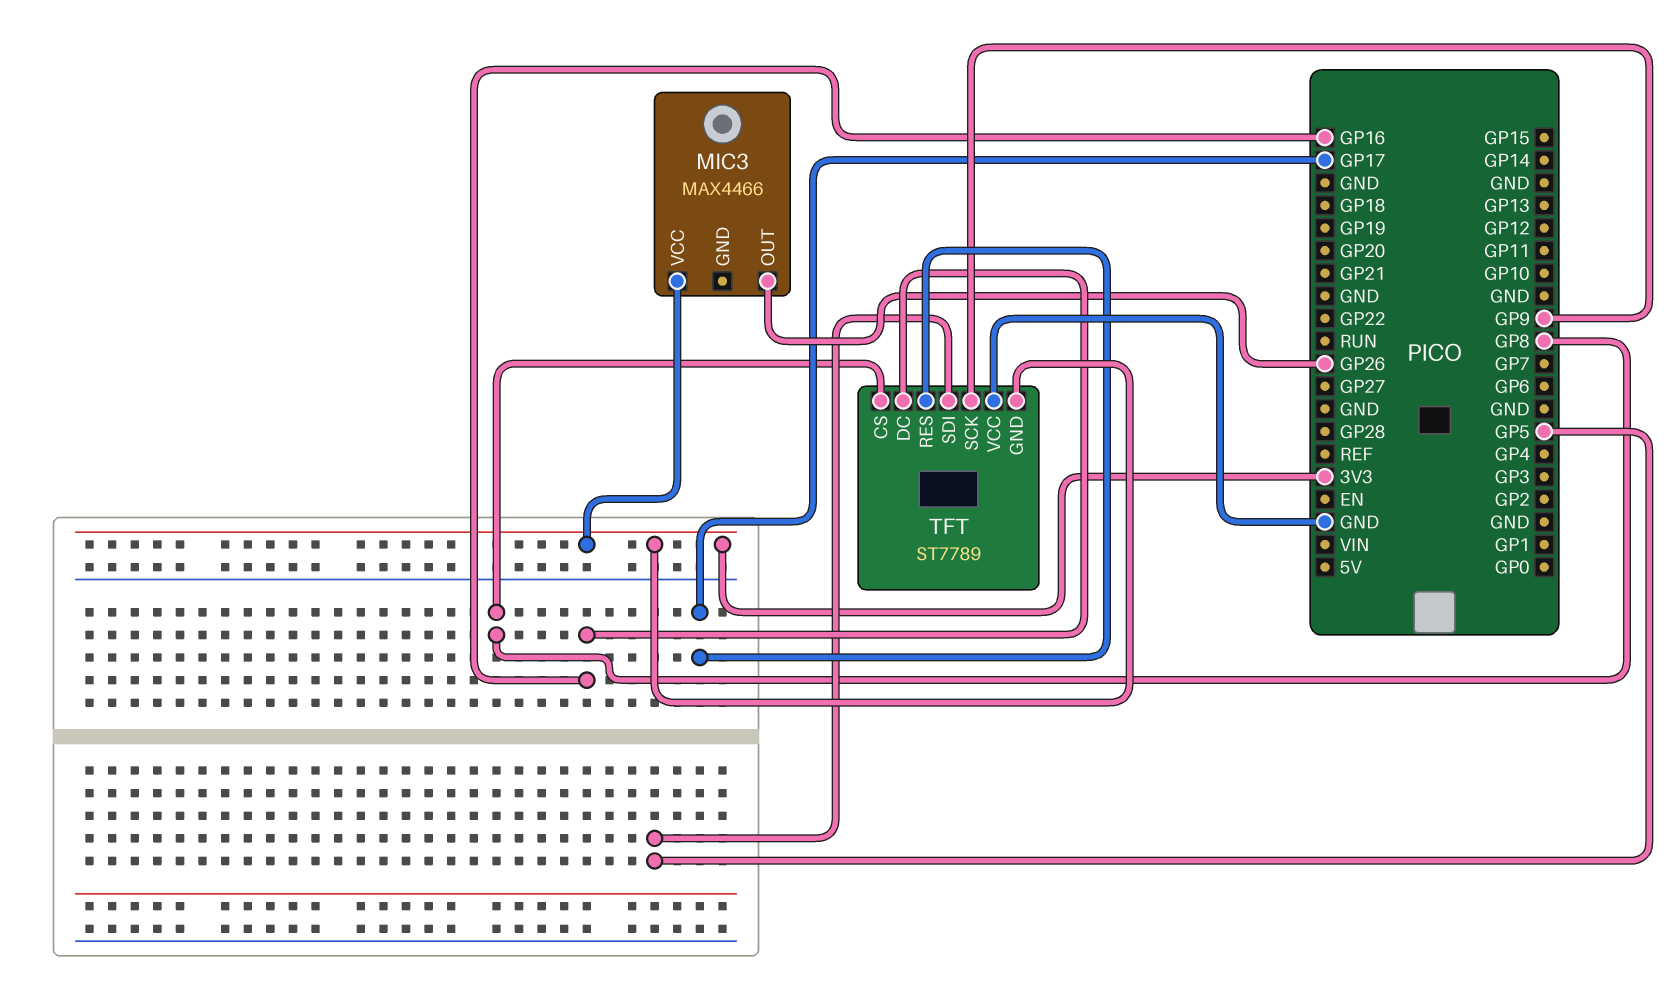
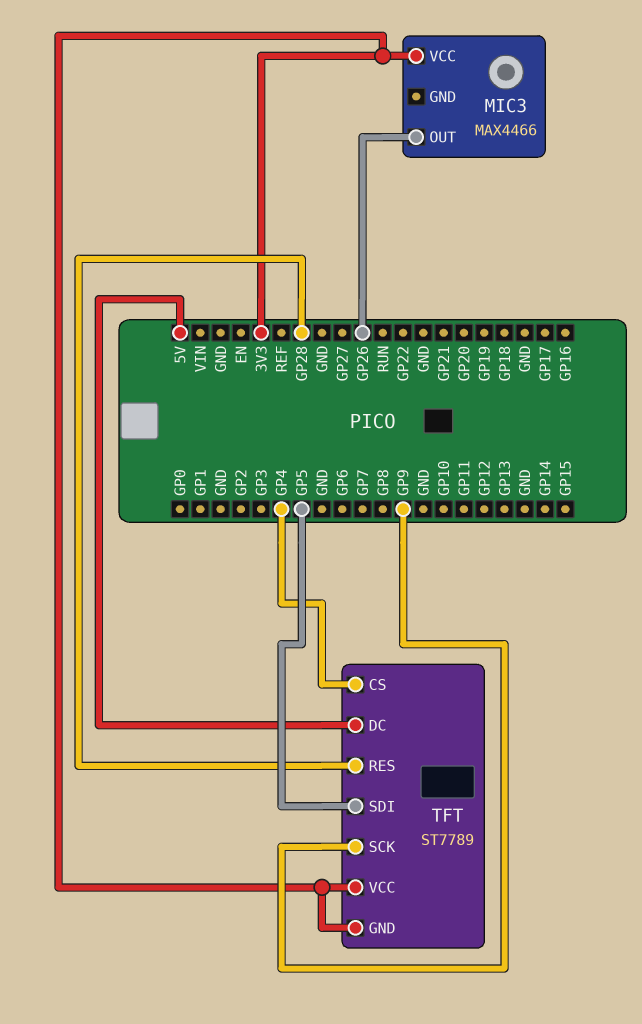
TFT pin CS: GP8 -> GP4
TFT pin DC: GP16 -> 5V
TFT pin RES: GP17 -> GP28
TFT pin VCC: GND -> 3V3

